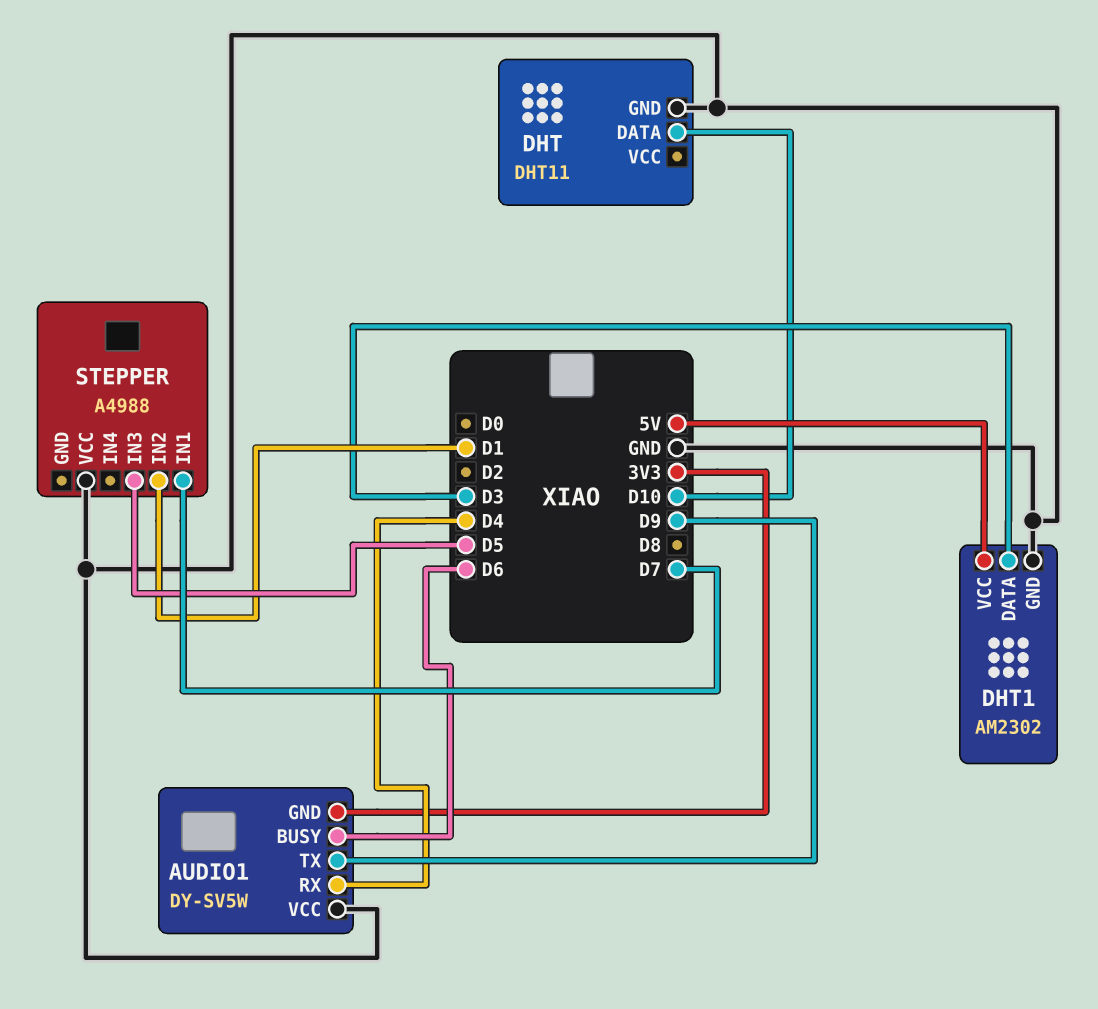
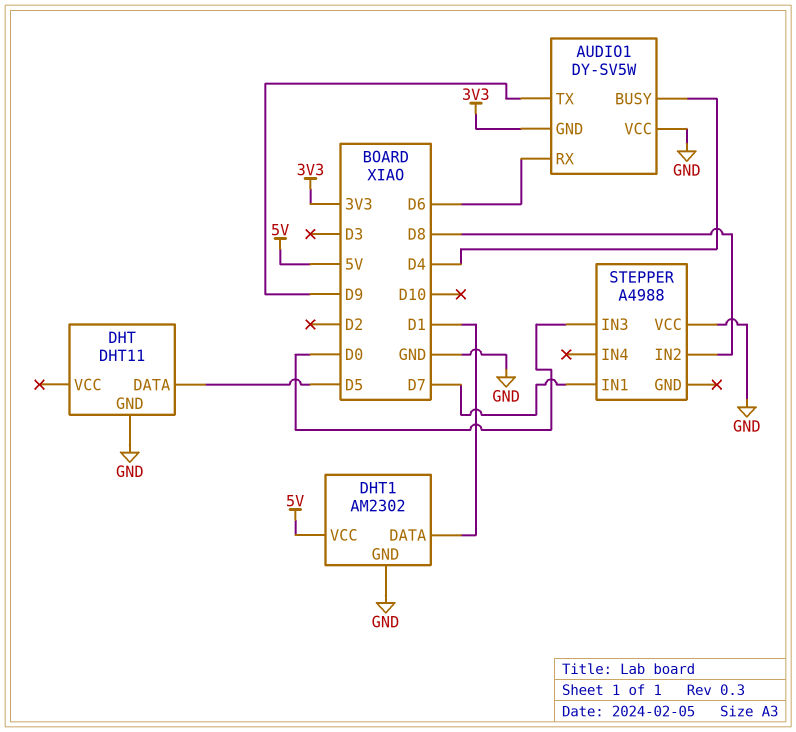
AUDIO1 pin BUSY: D6 -> D4
AUDIO1 pin RX: D4 -> D6
DHT pin DATA: D10 -> D5
DHT1 pin DATA: D3 -> D1
STEPPER pin IN2: D1 -> D8
STEPPER pin IN3: D5 -> D0

